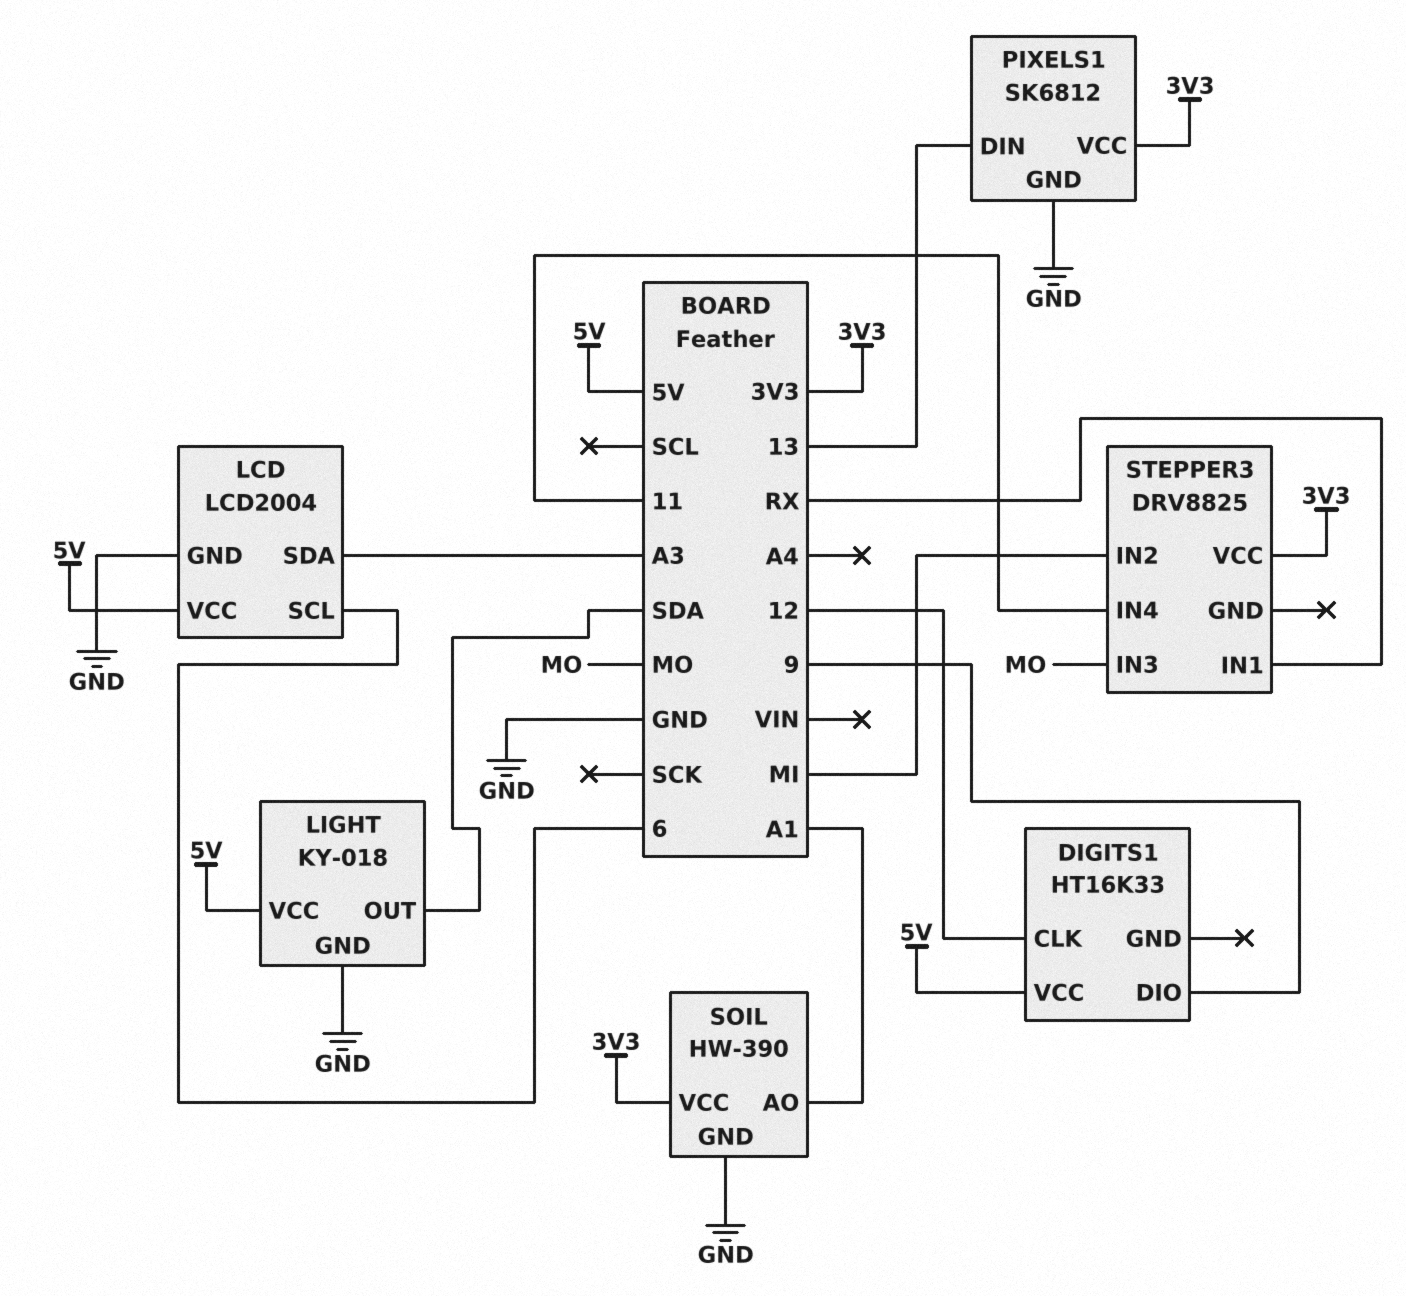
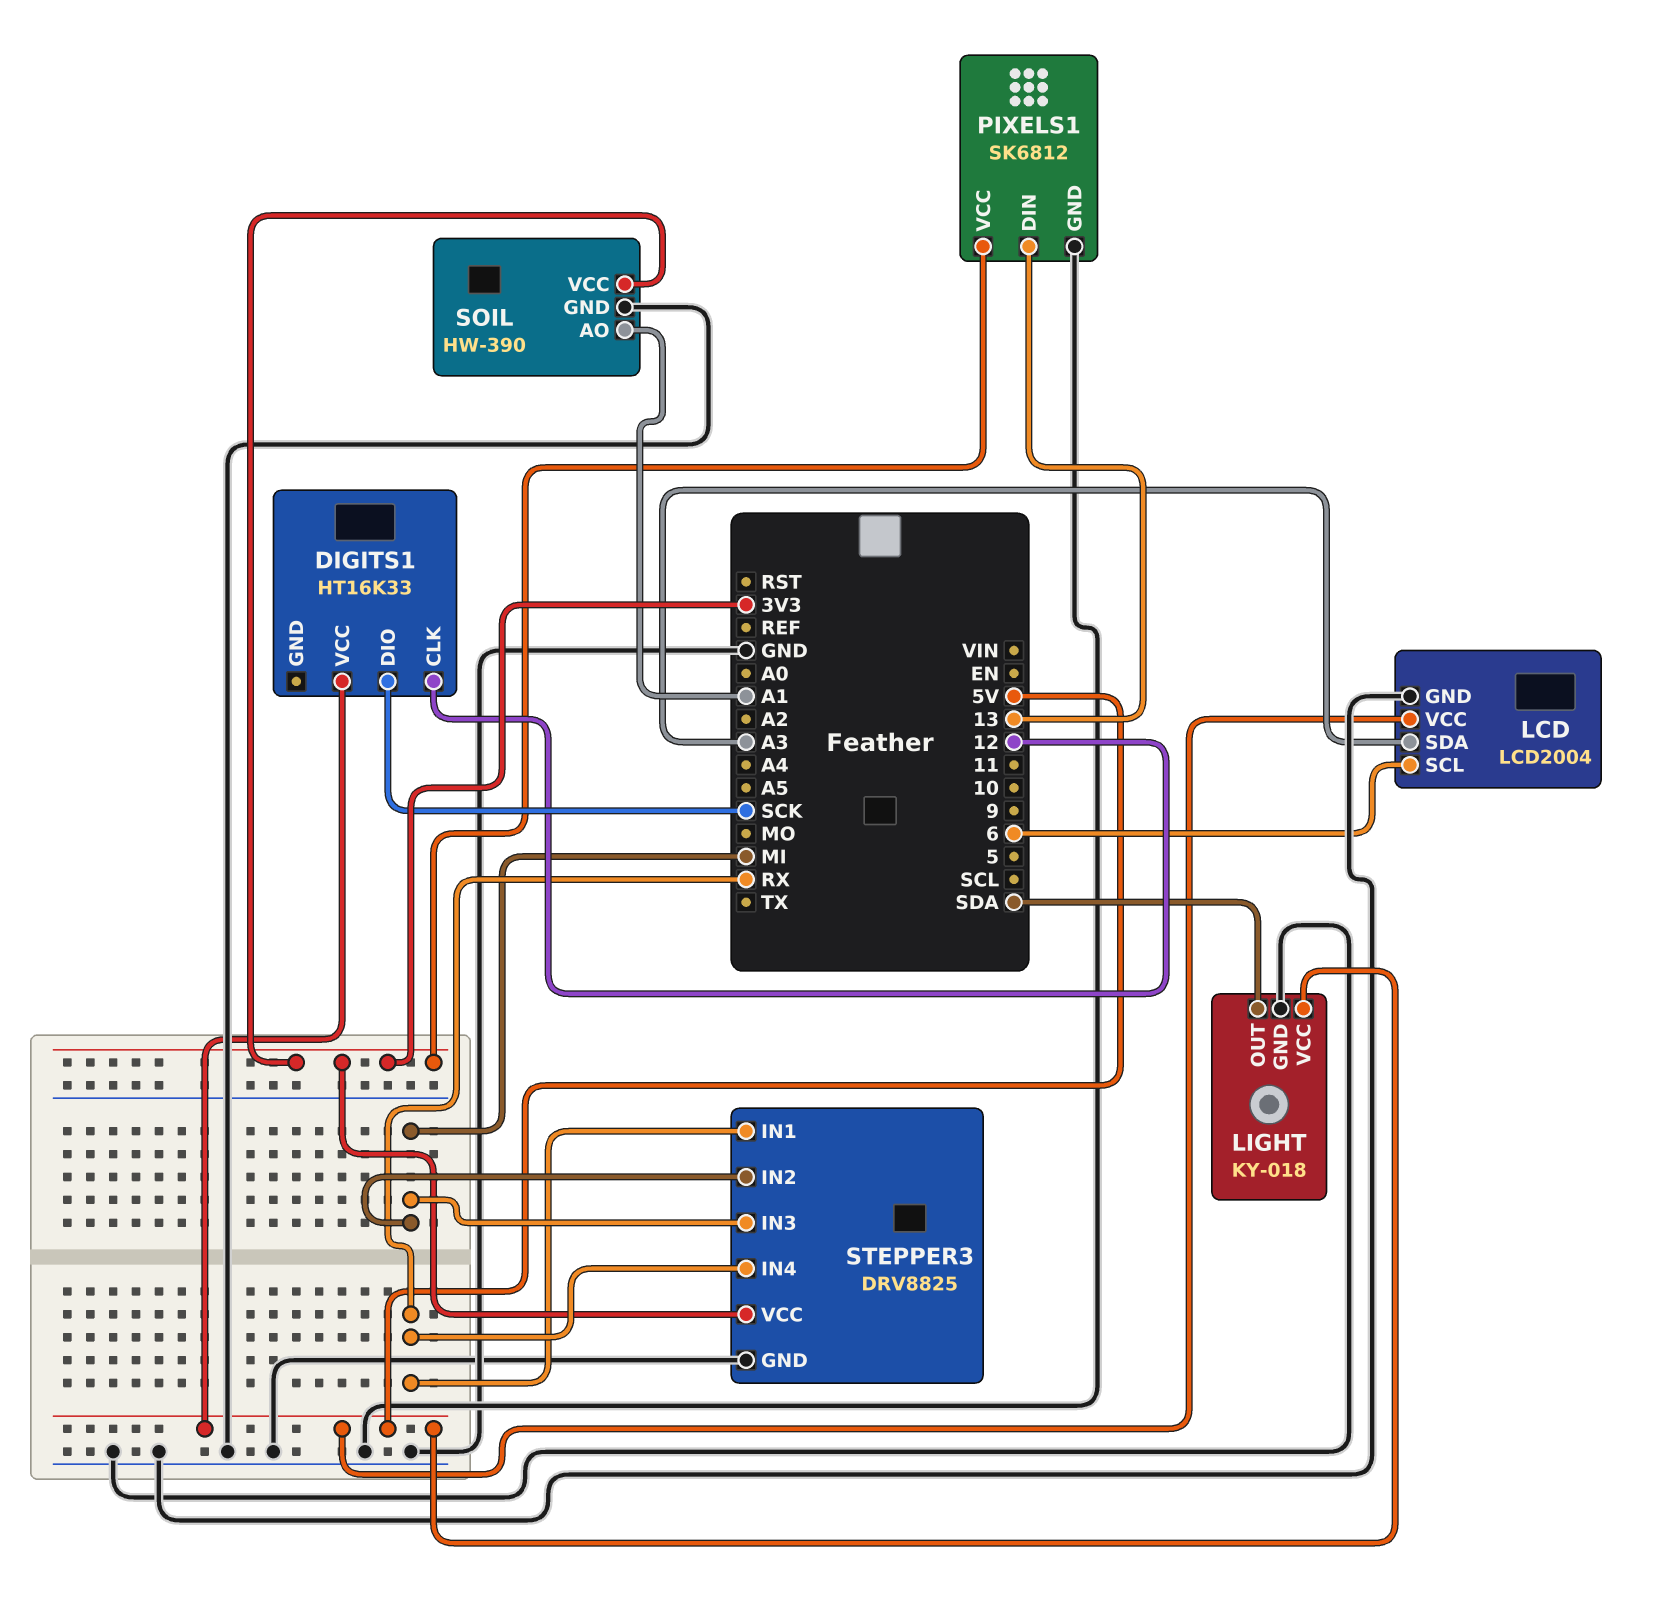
DIGITS1 pin DIO: 9 -> SCK
STEPPER3 pin GND: none -> GND
STEPPER3 pin IN3: MO -> MI
STEPPER3 pin IN4: 11 -> RX

